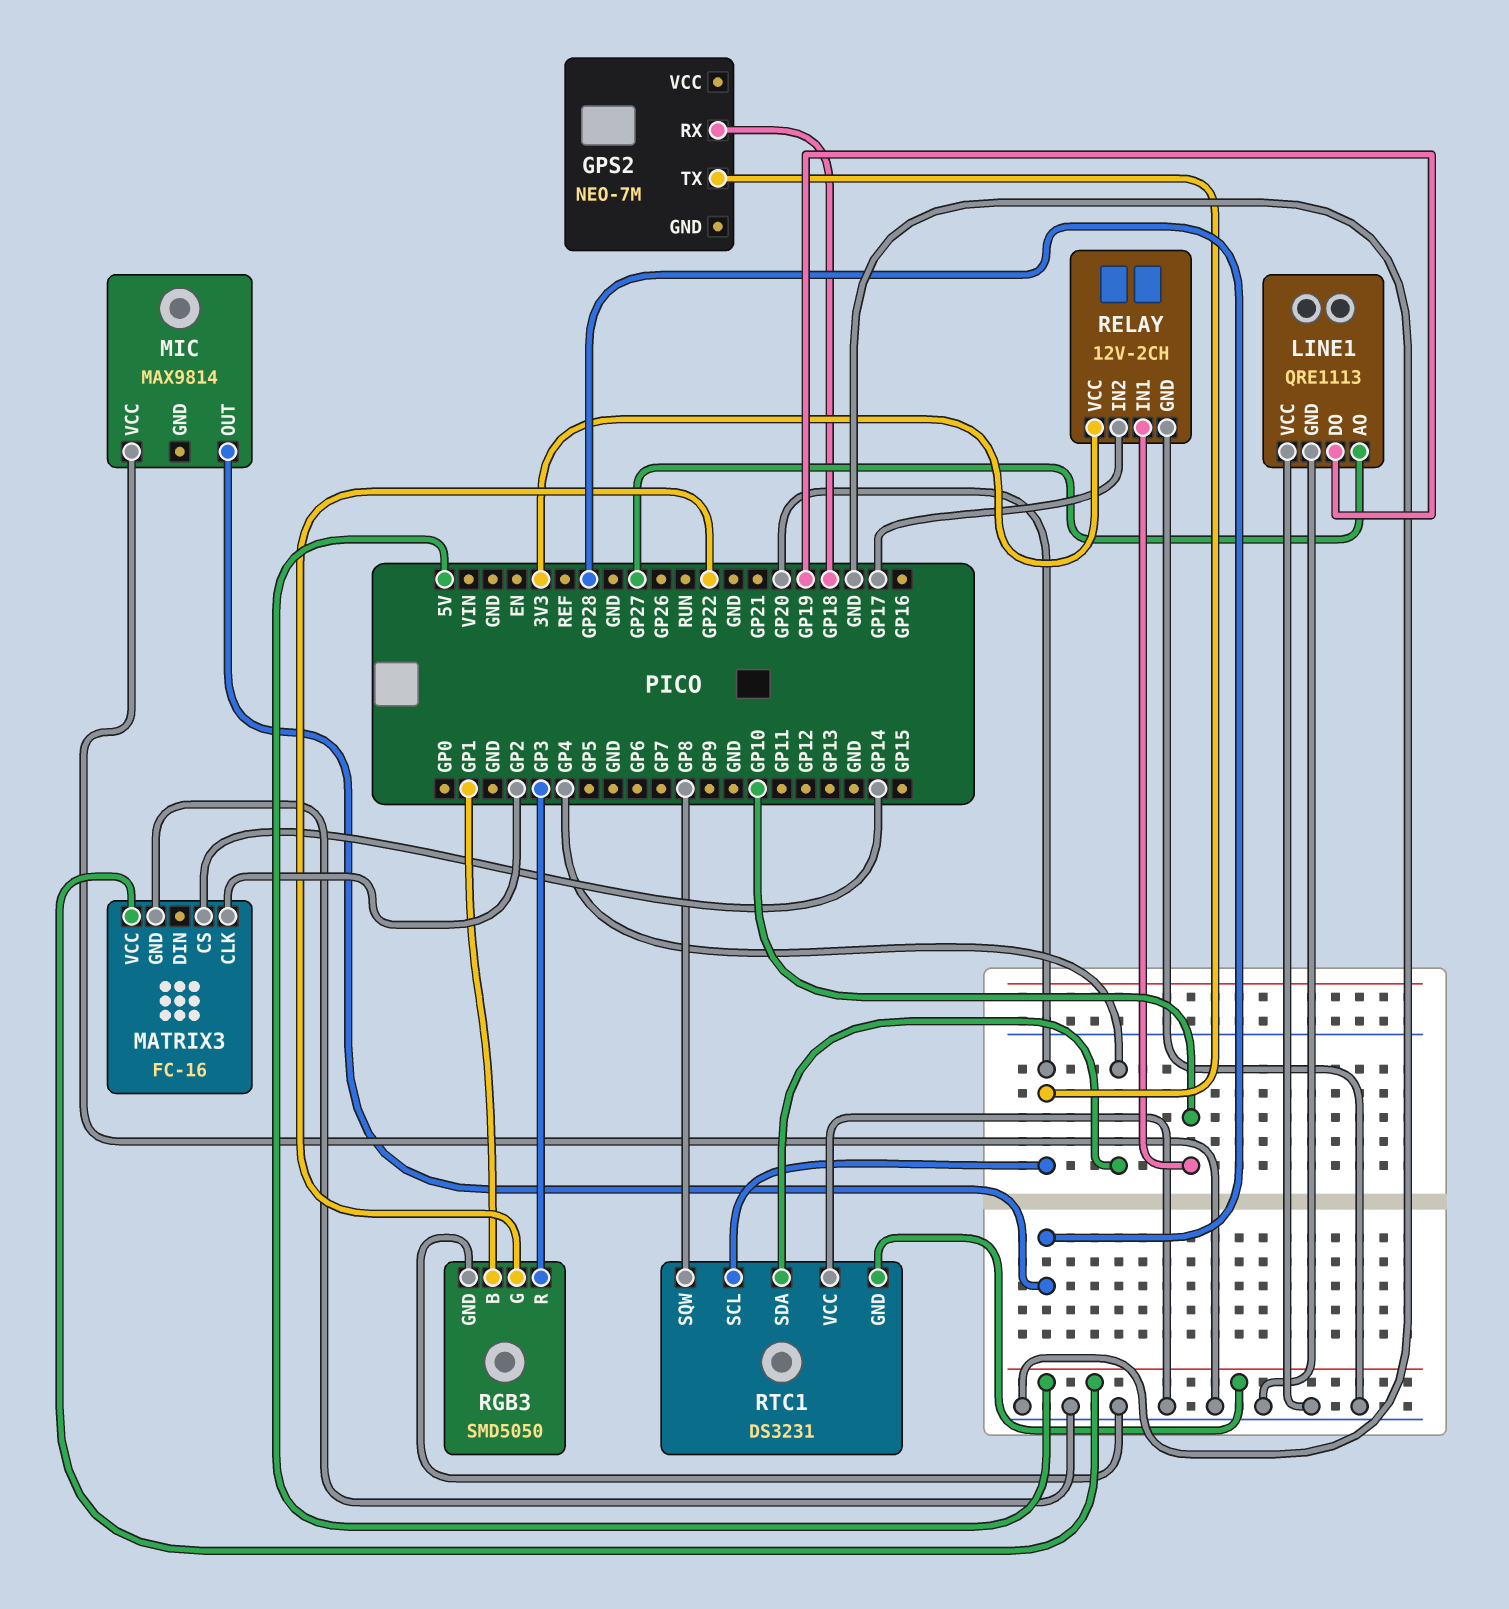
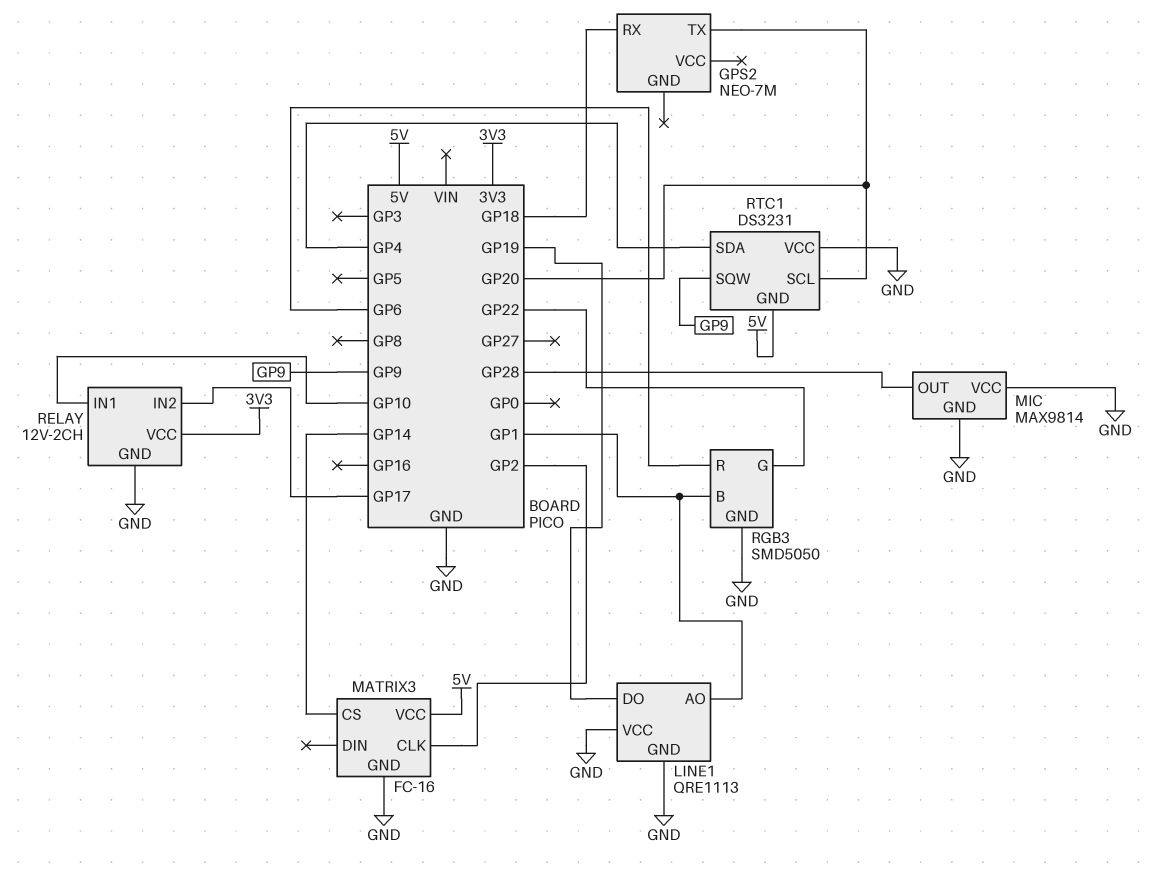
LINE1 pin AO: GP27 -> GP1
MIC pin GND: none -> GND
RGB3 pin R: GP3 -> GP6
RTC1 pin SQW: GP8 -> GP9

